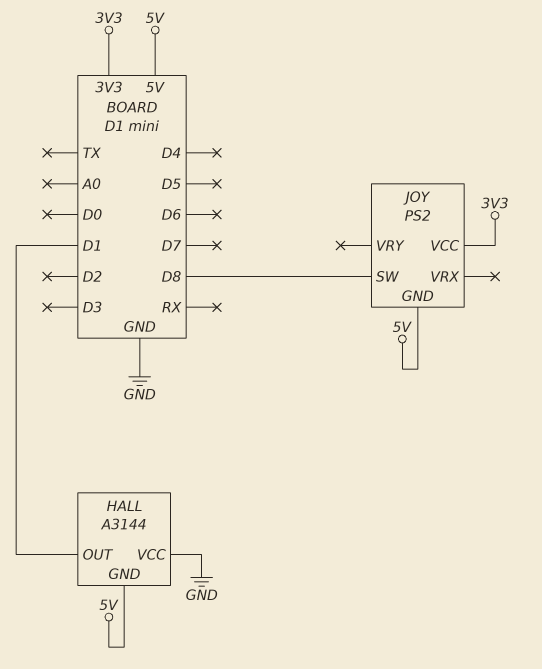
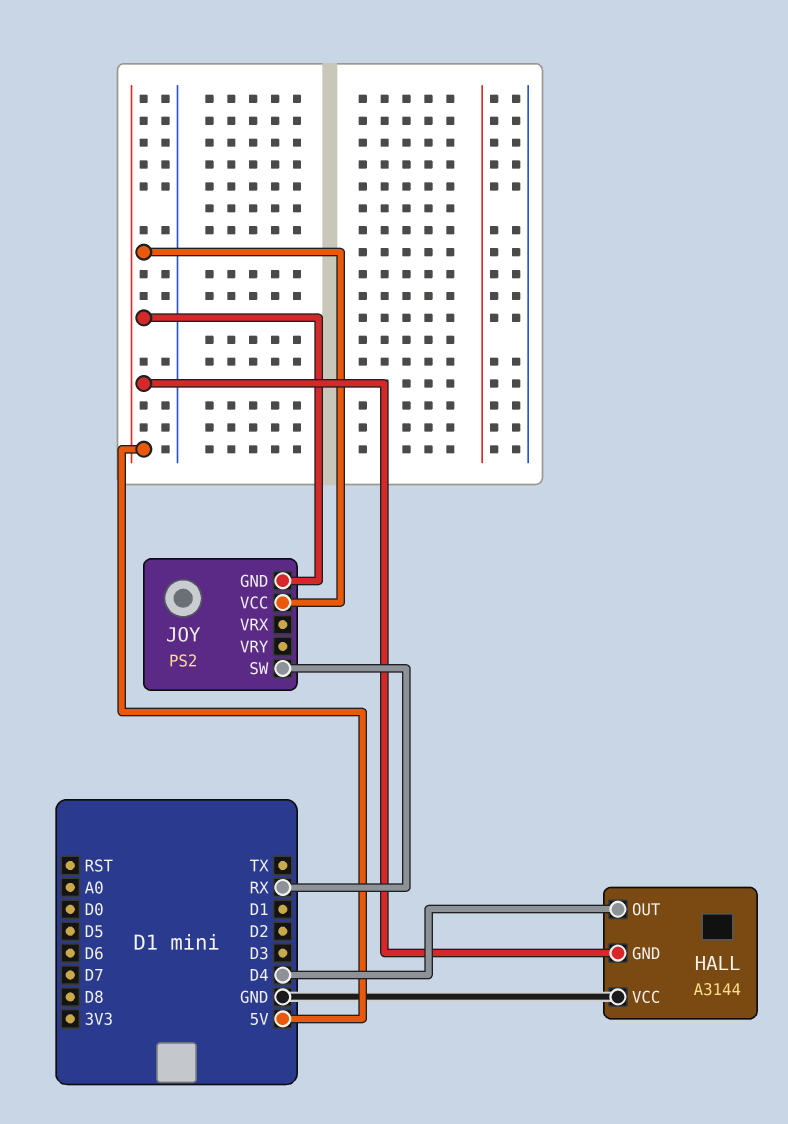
HALL pin OUT: D1 -> D4
JOY pin SW: D8 -> RX
JOY pin VCC: 3V3 -> 5V

